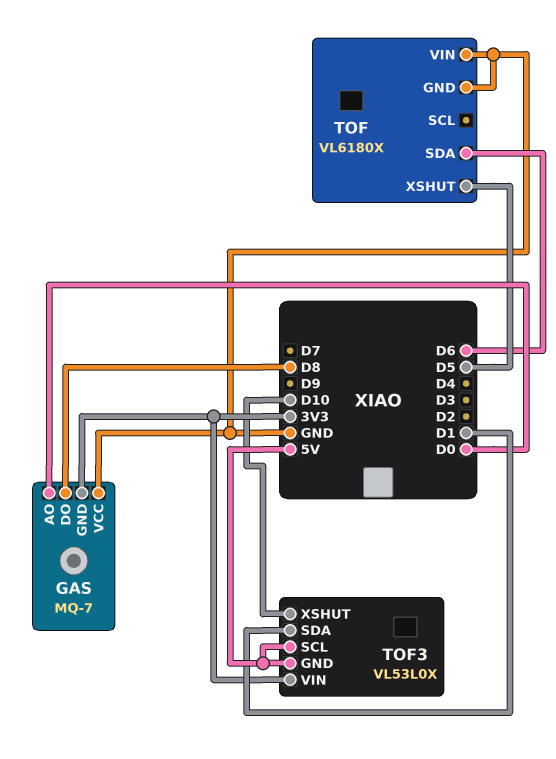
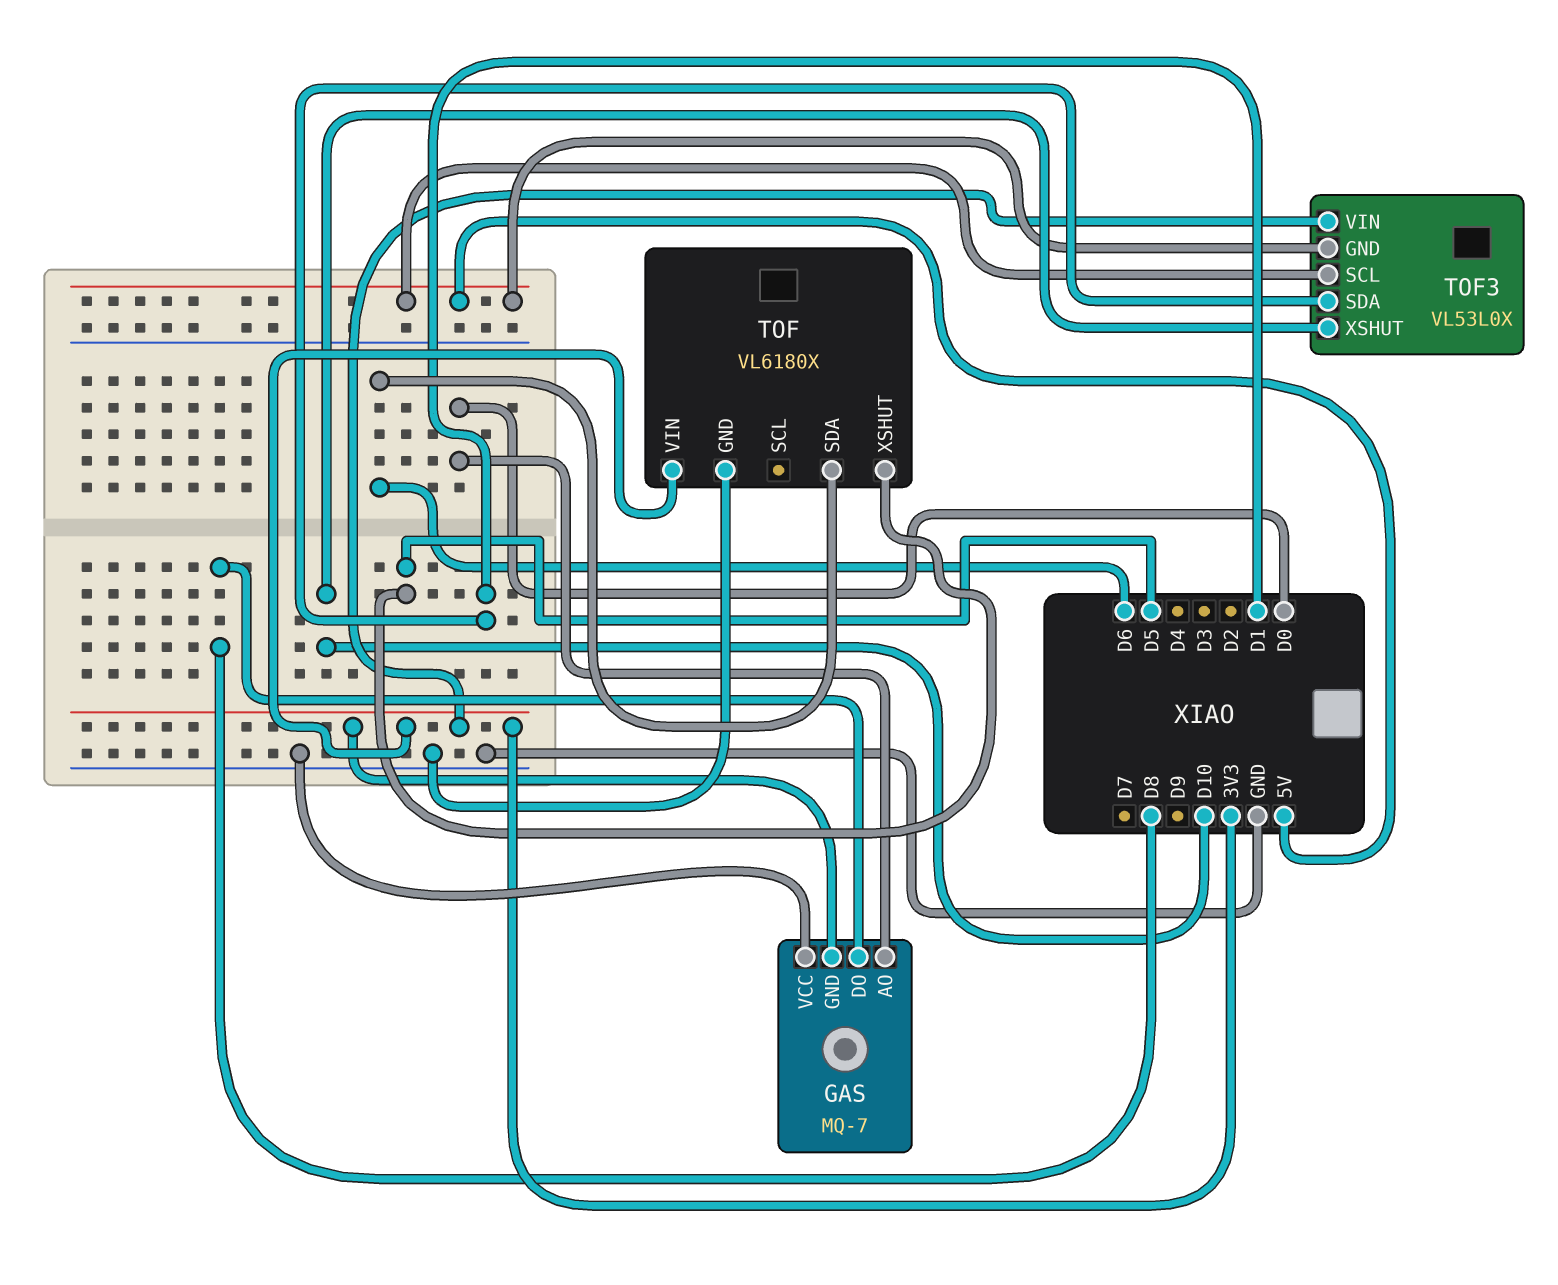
TOF pin VIN: GND -> 3V3

